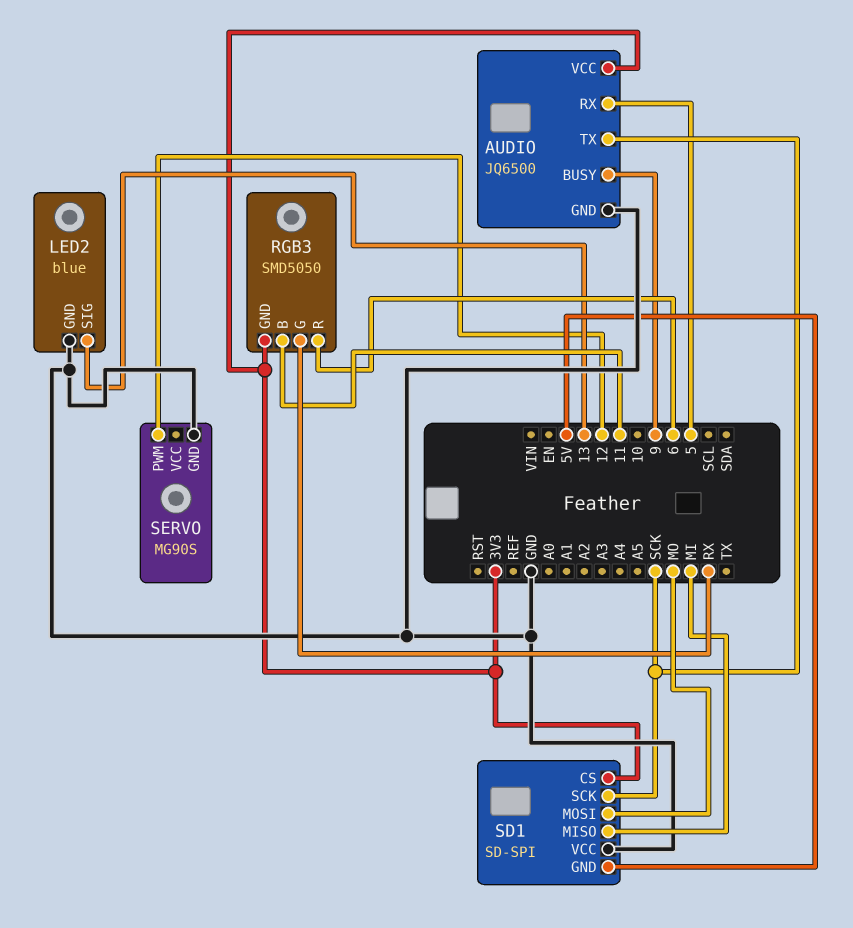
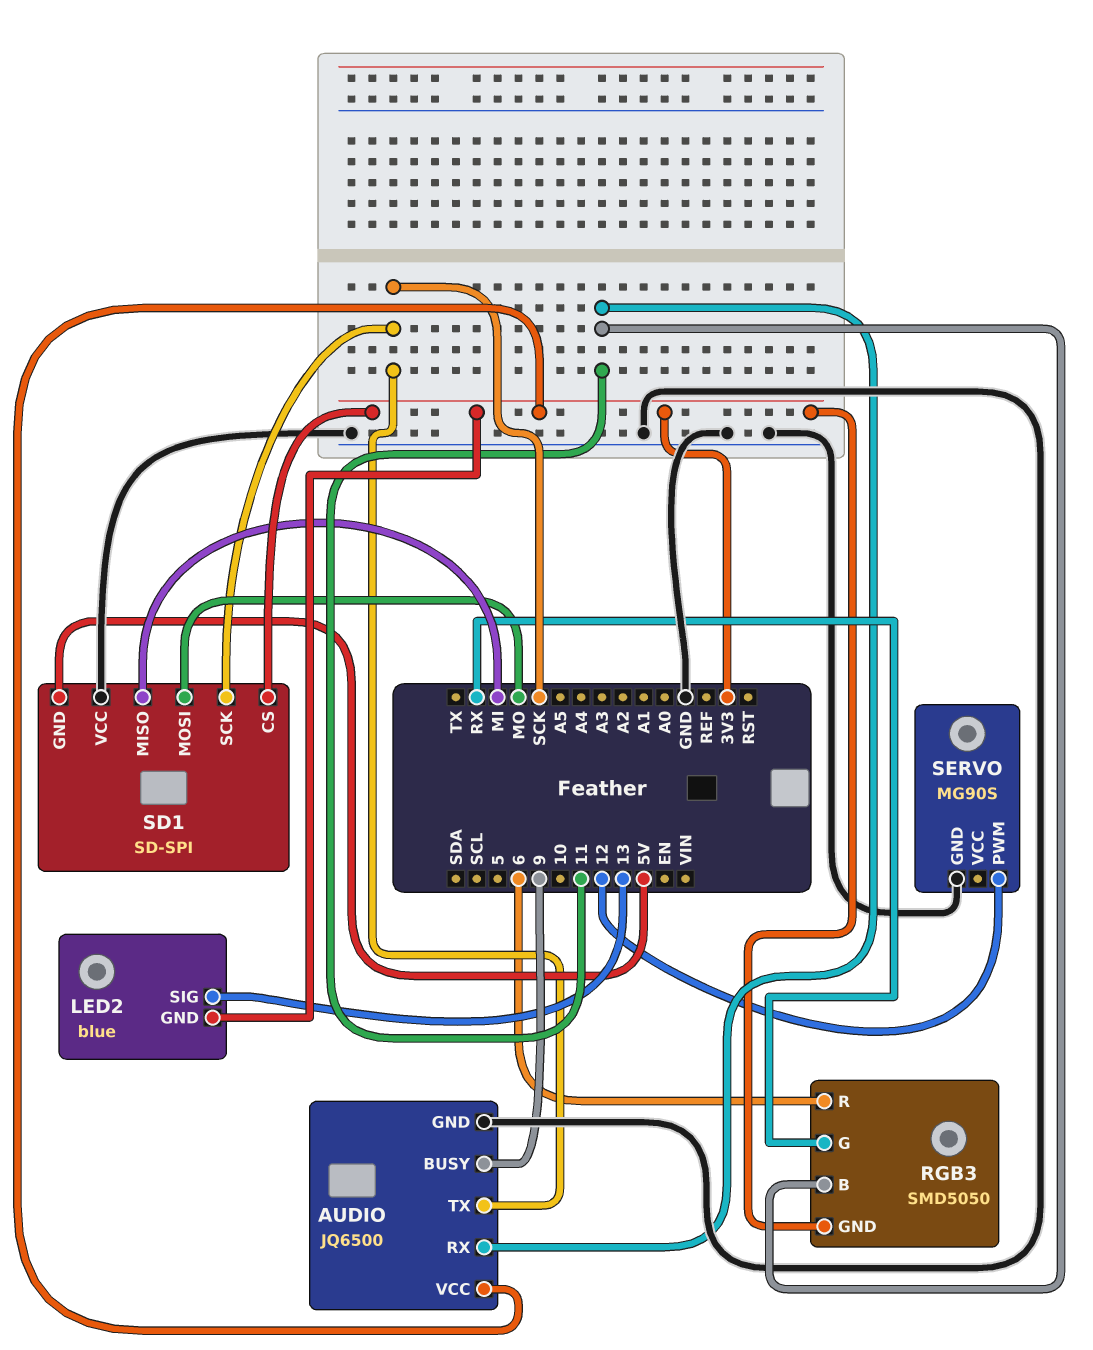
AUDIO pin RX: 5 -> 11
LED2 pin GND: GND -> 3V3

